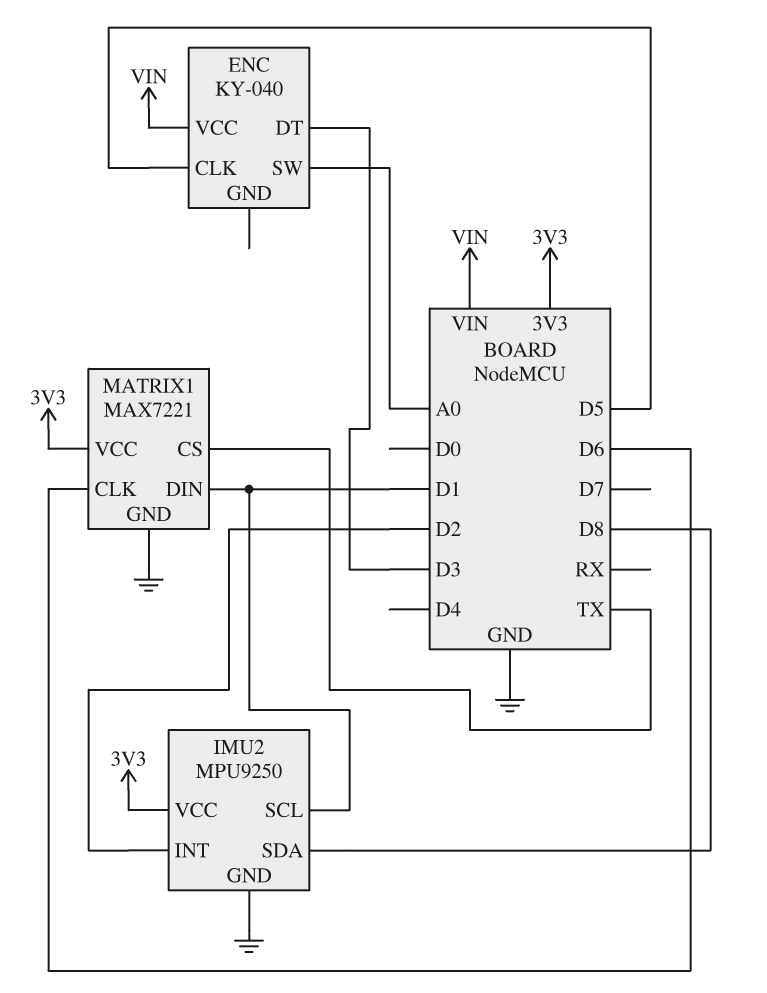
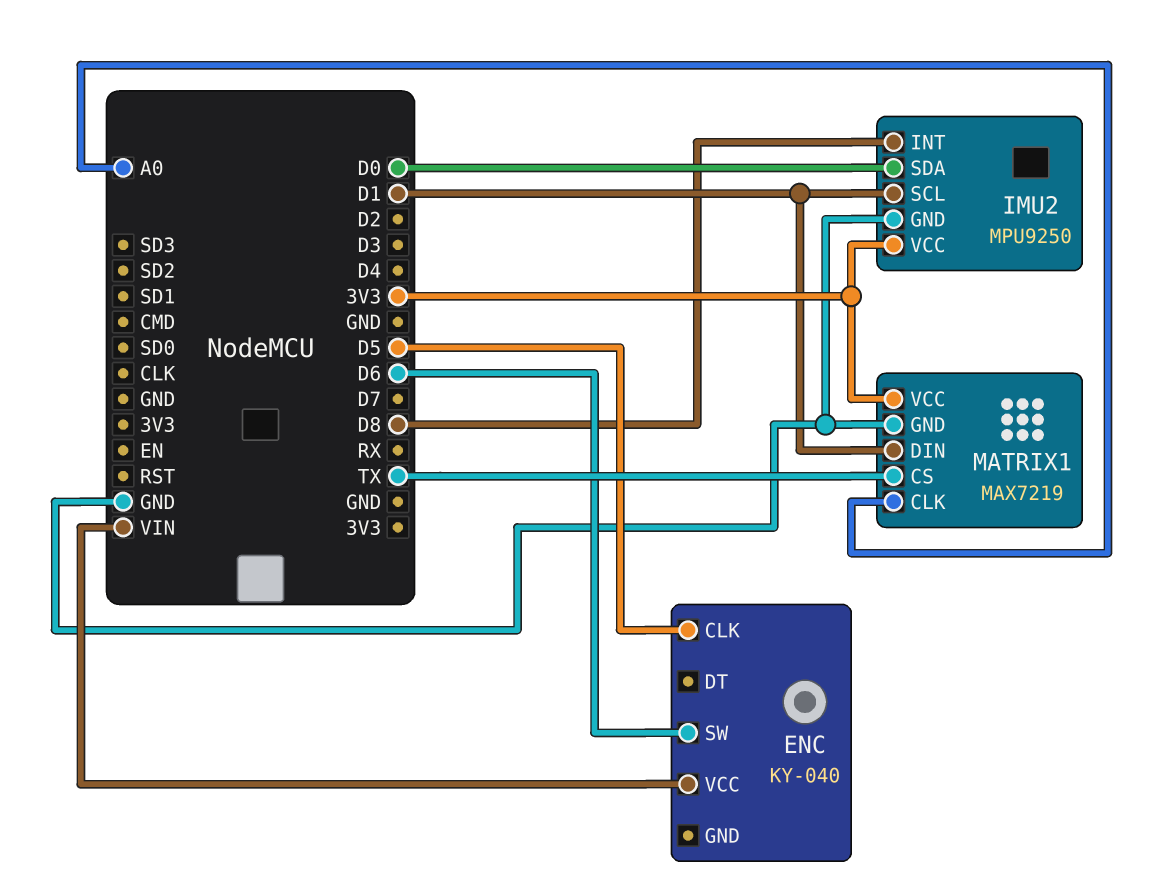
ENC pin DT: D3 -> none
ENC pin SW: A0 -> D6
IMU2 pin INT: D2 -> D8
IMU2 pin SDA: D8 -> D0
MATRIX1: MAX7221 -> MAX7219
MATRIX1 pin CLK: D6 -> A0

